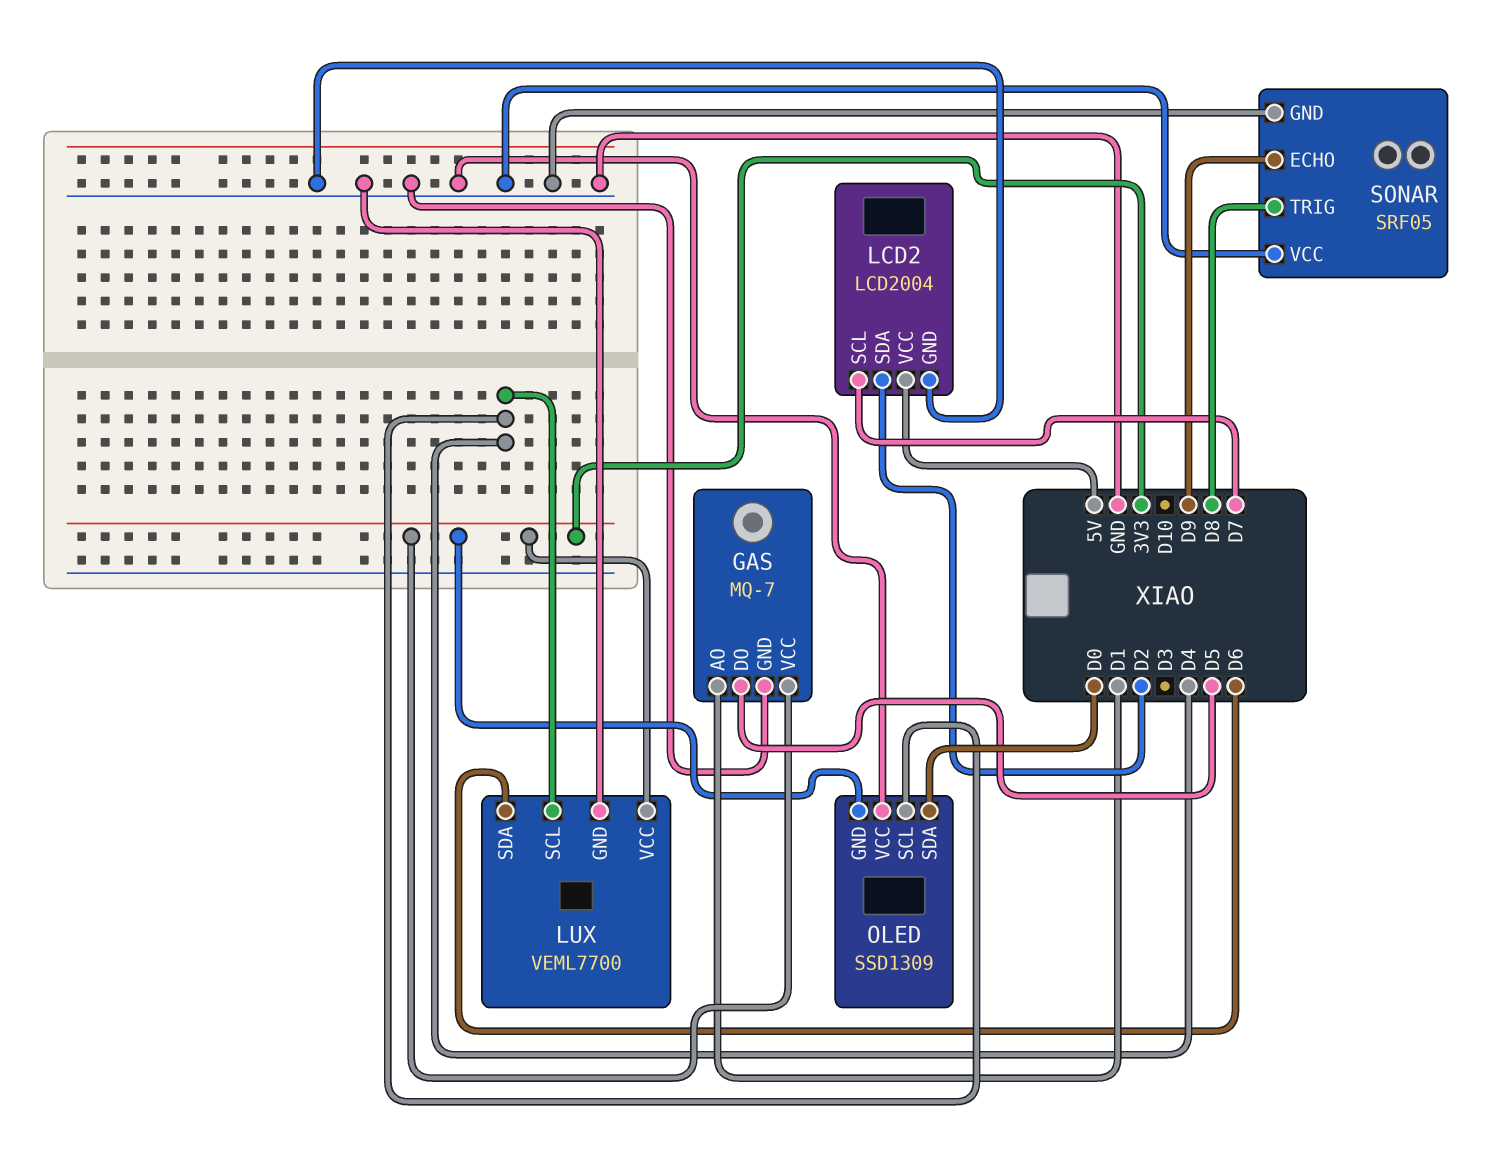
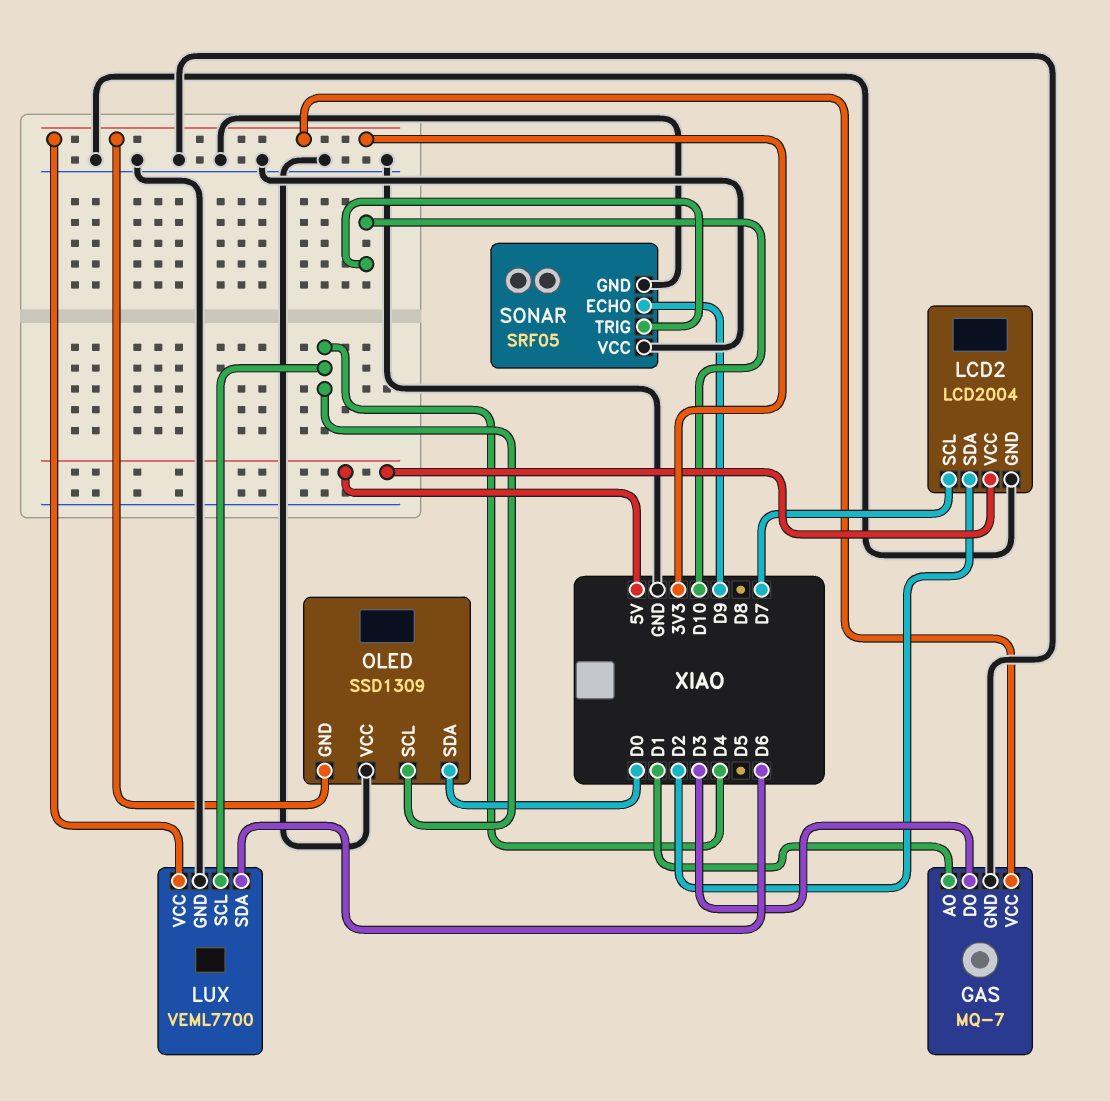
GAS pin DO: D5 -> D3
SONAR pin TRIG: D8 -> D10

